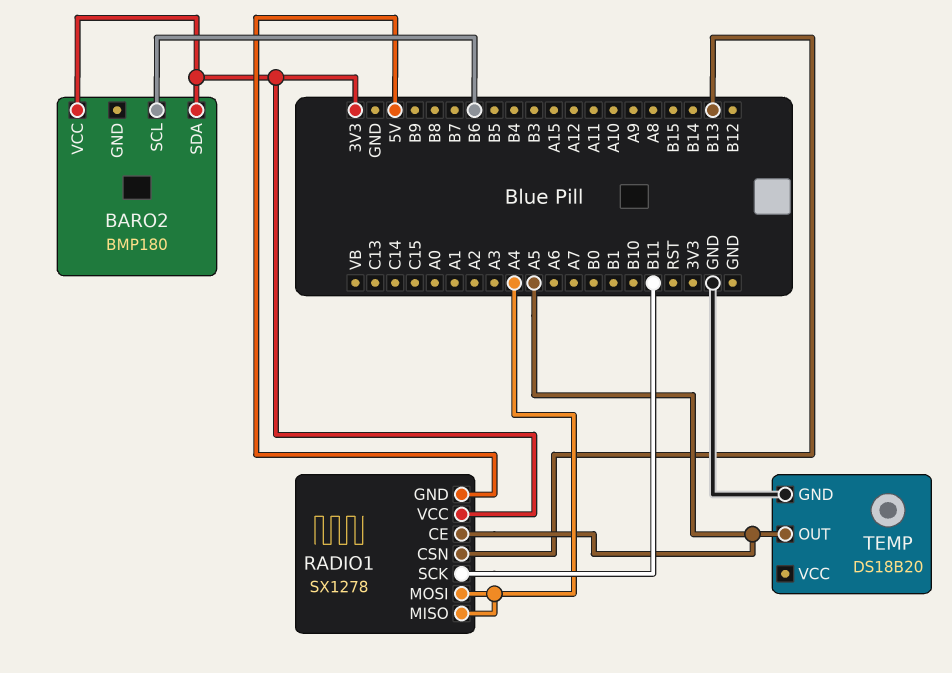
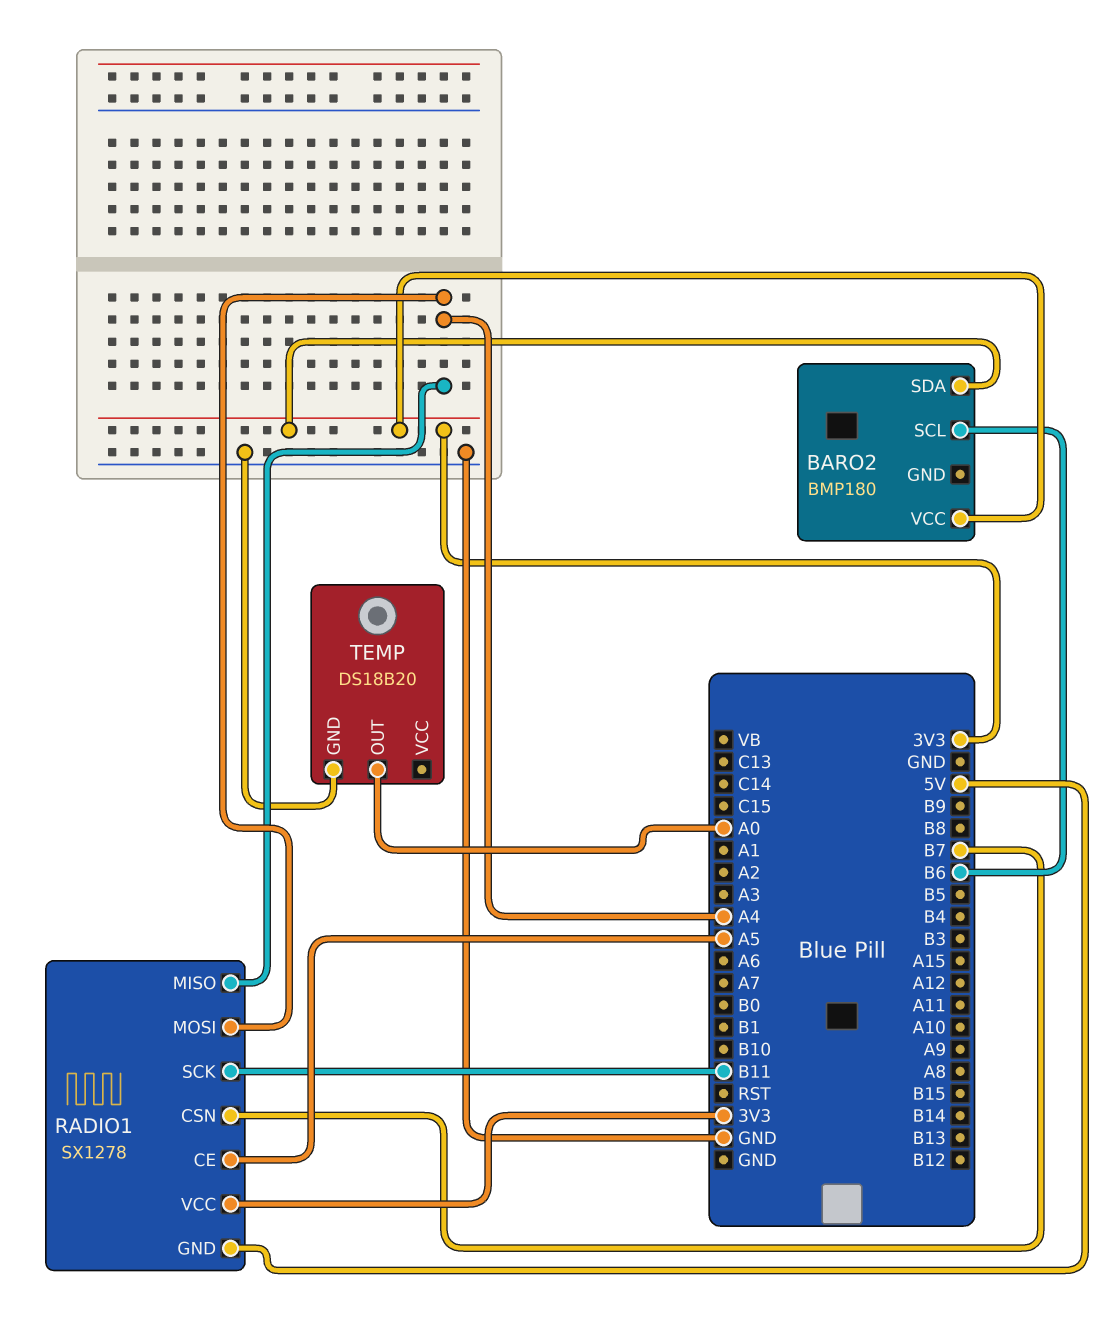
RADIO1 pin CSN: B13 -> B7
TEMP pin OUT: A5 -> A0

